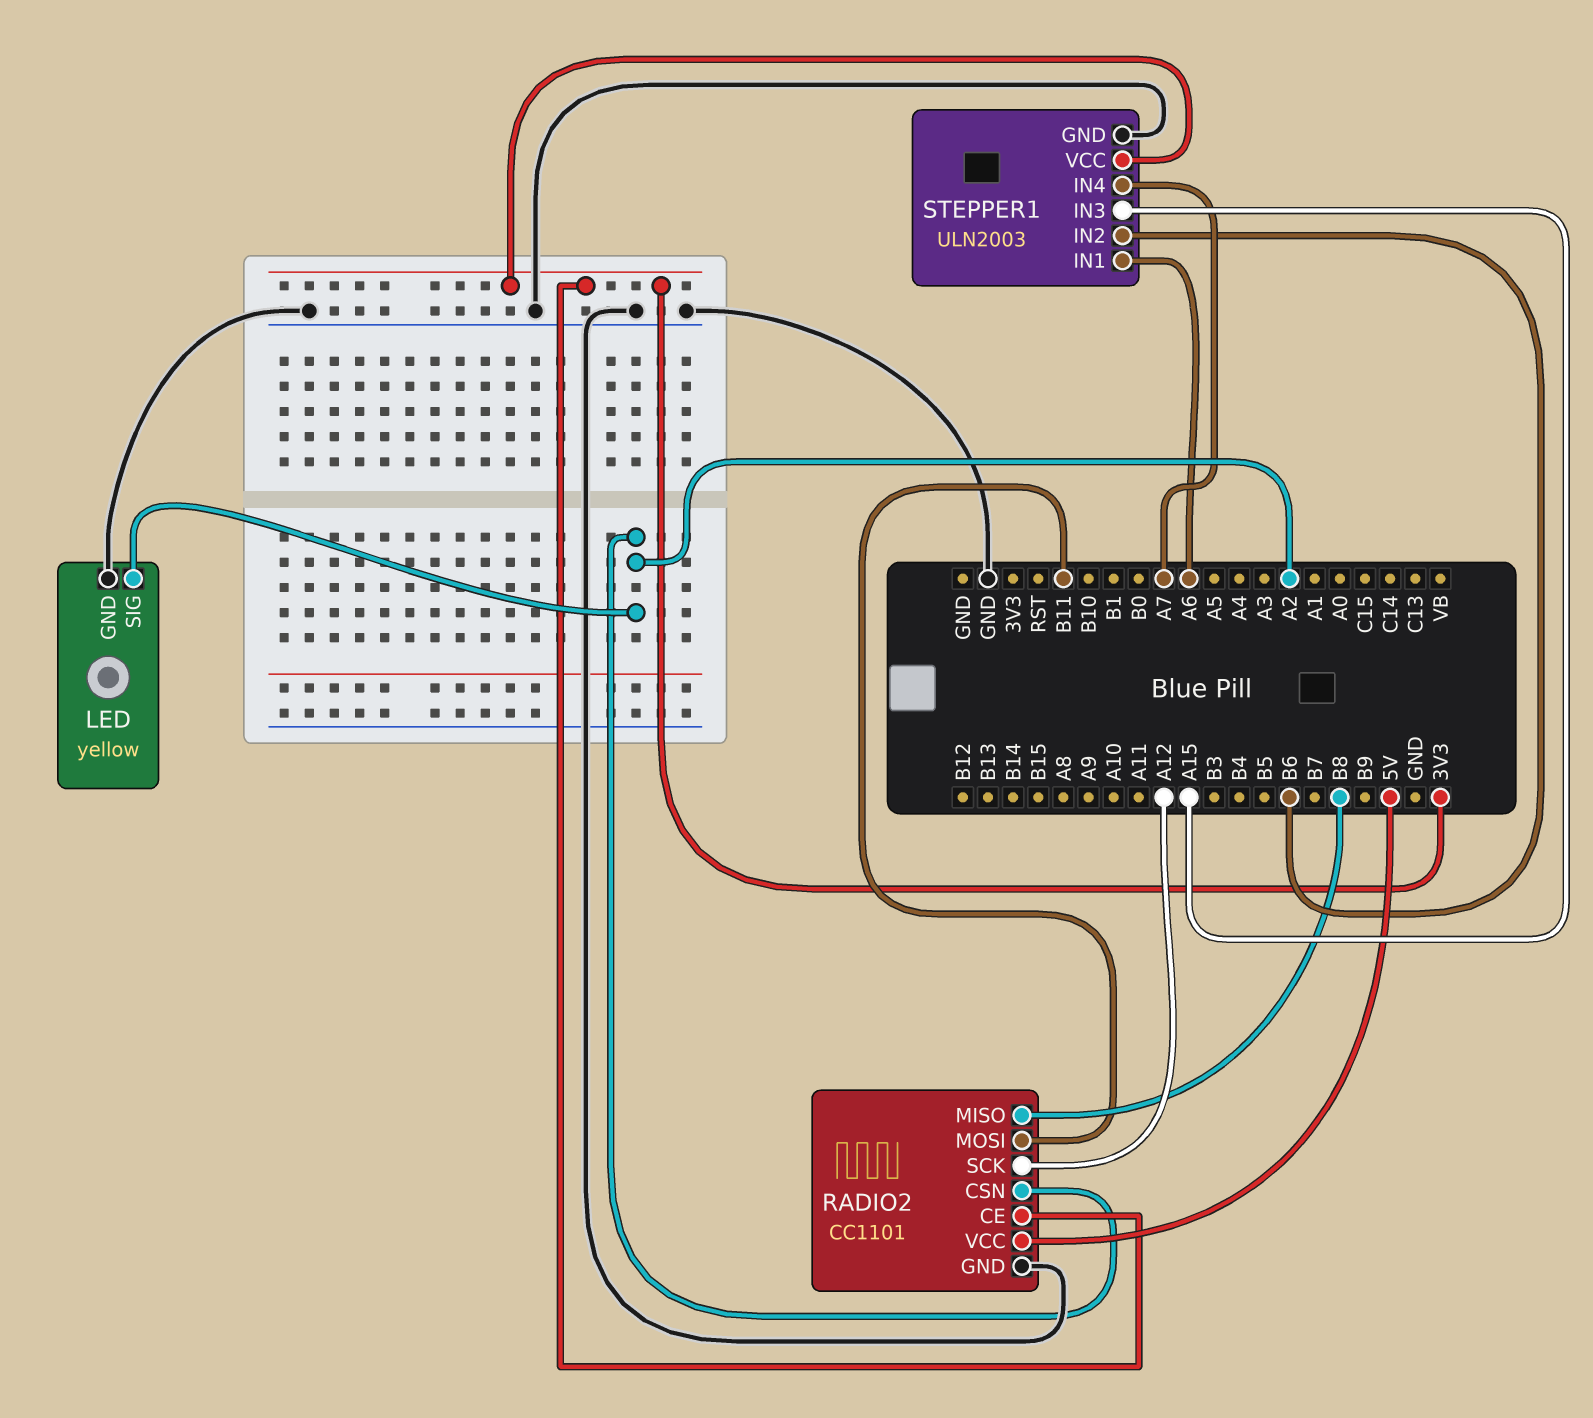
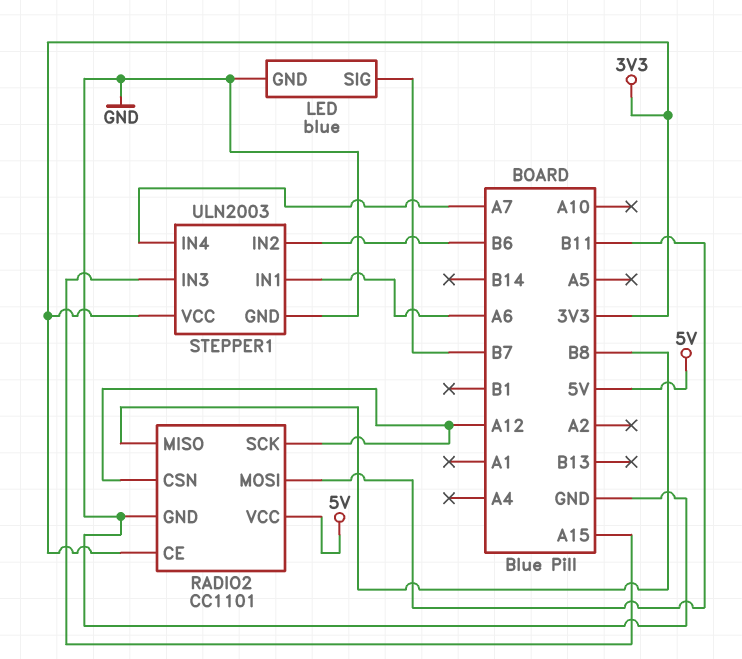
LED: yellow -> blue
LED pin SIG: A2 -> B7
RADIO2 pin CSN: A2 -> A12

